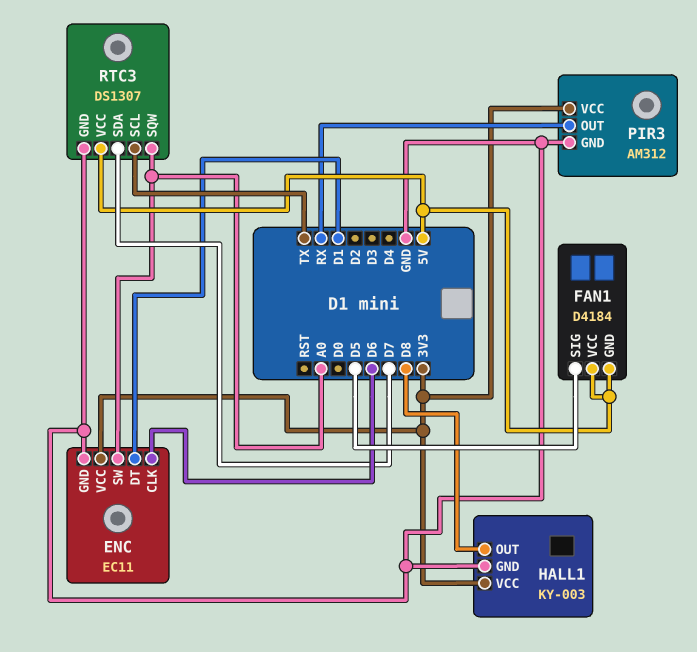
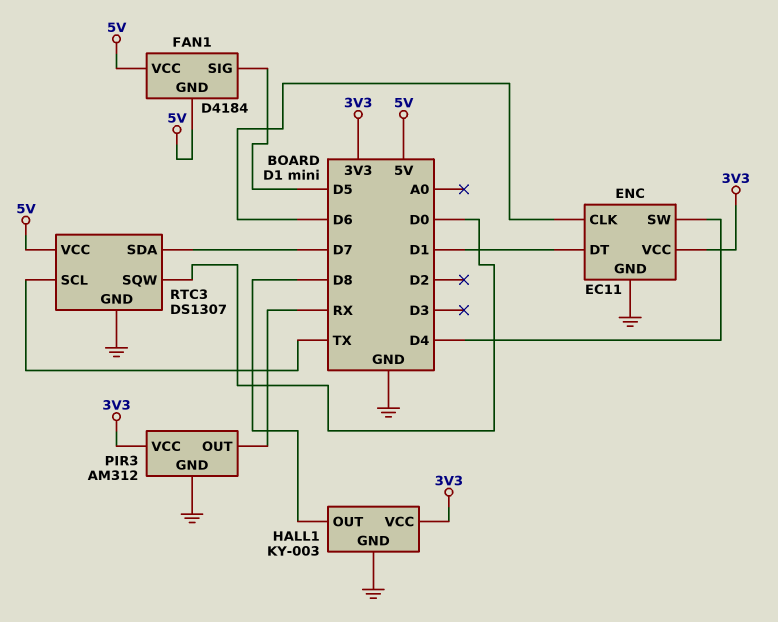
ENC pin SW: A0 -> D4
RTC3 pin SQW: A0 -> D0

